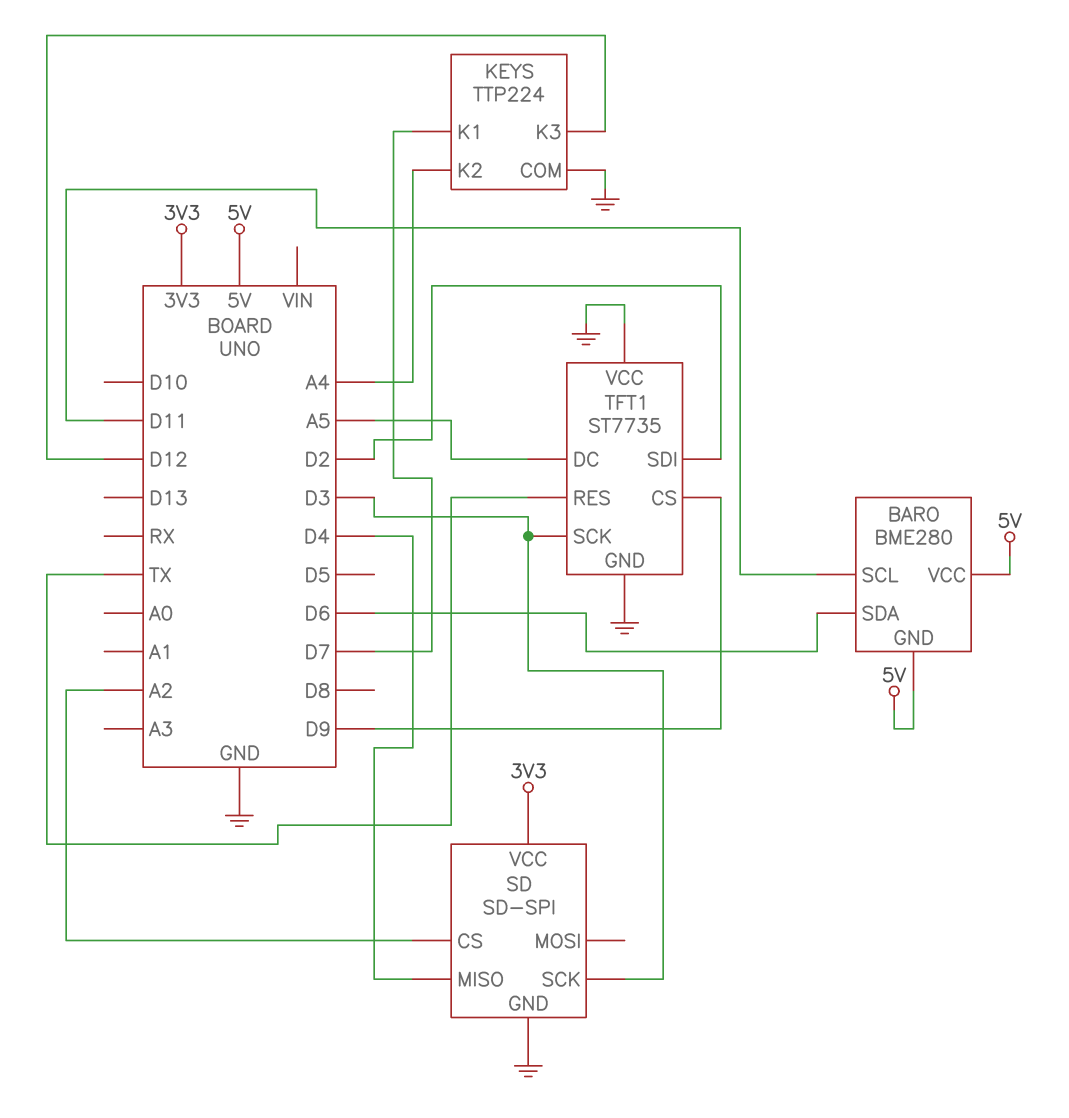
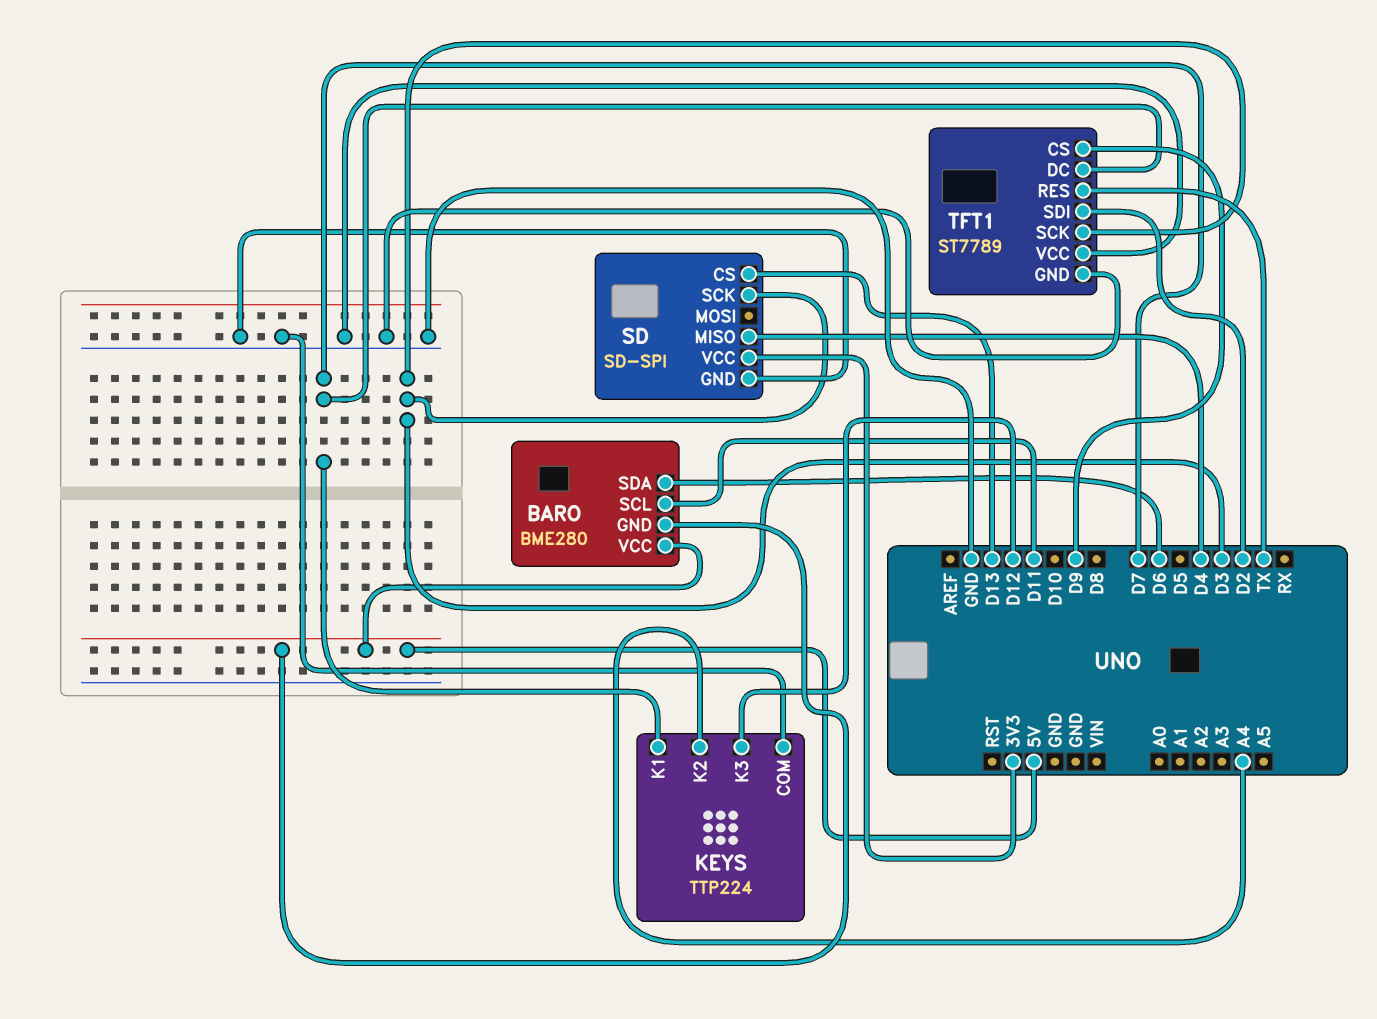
SD pin CS: A2 -> D13
TFT1: ST7735 -> ST7789
TFT1 pin DC: A5 -> D7

